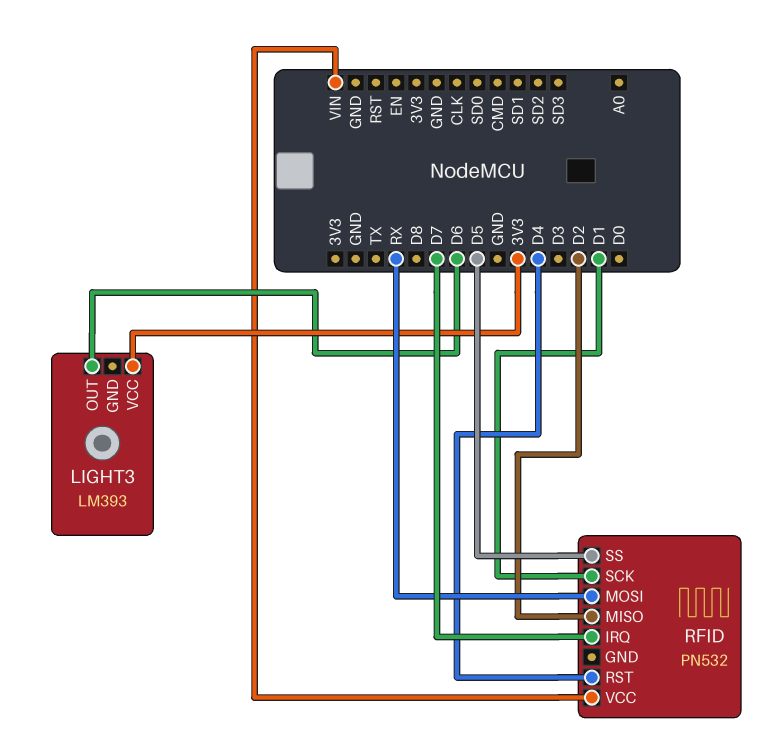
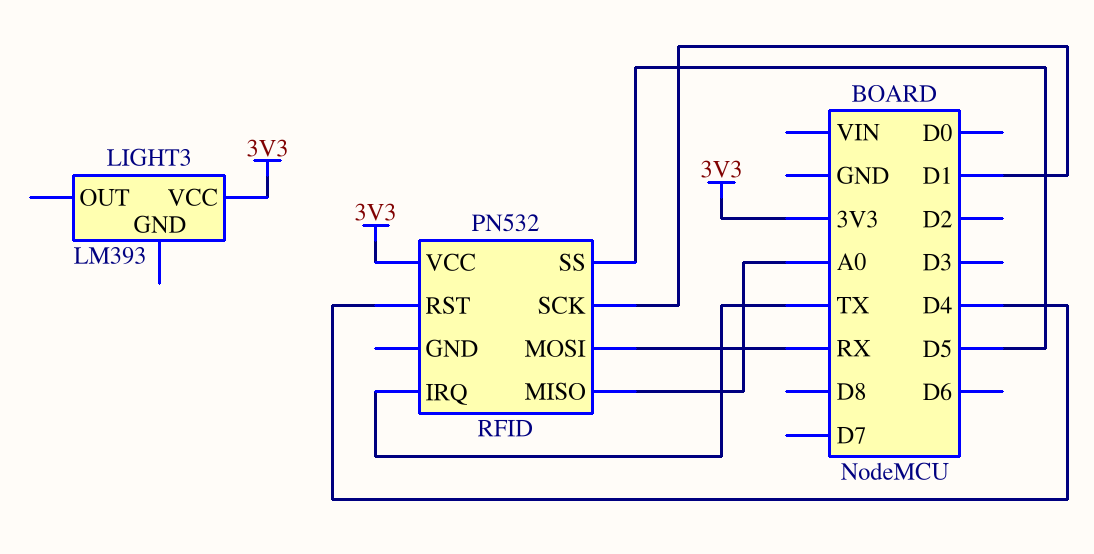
LIGHT3 pin OUT: D6 -> none
RFID pin IRQ: D7 -> TX
RFID pin MISO: D2 -> A0
RFID pin VCC: VIN -> 3V3

